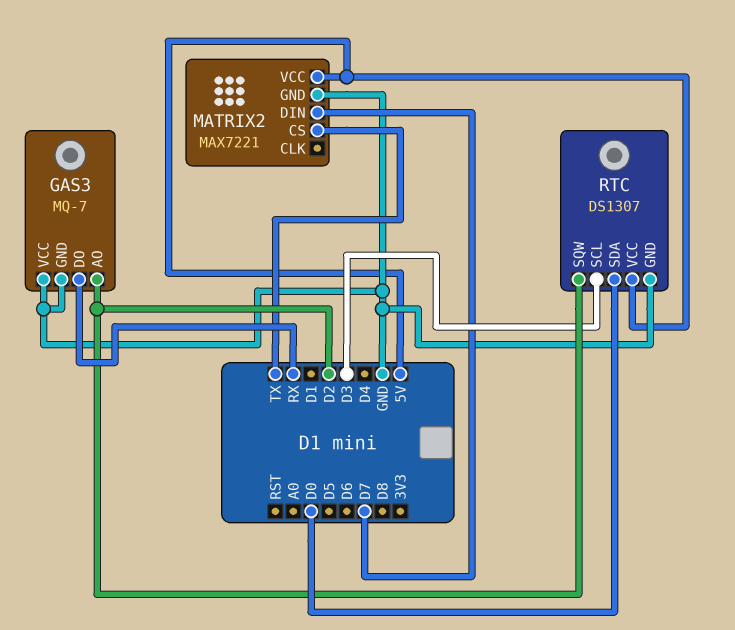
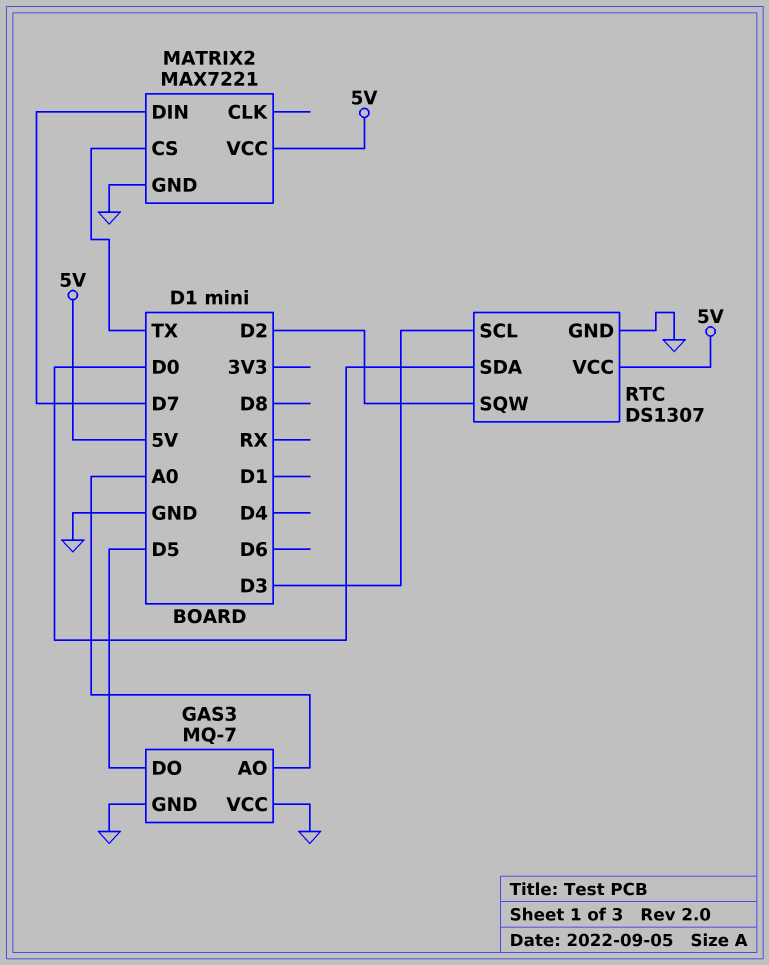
GAS3 pin AO: D2 -> A0
GAS3 pin DO: RX -> D5

